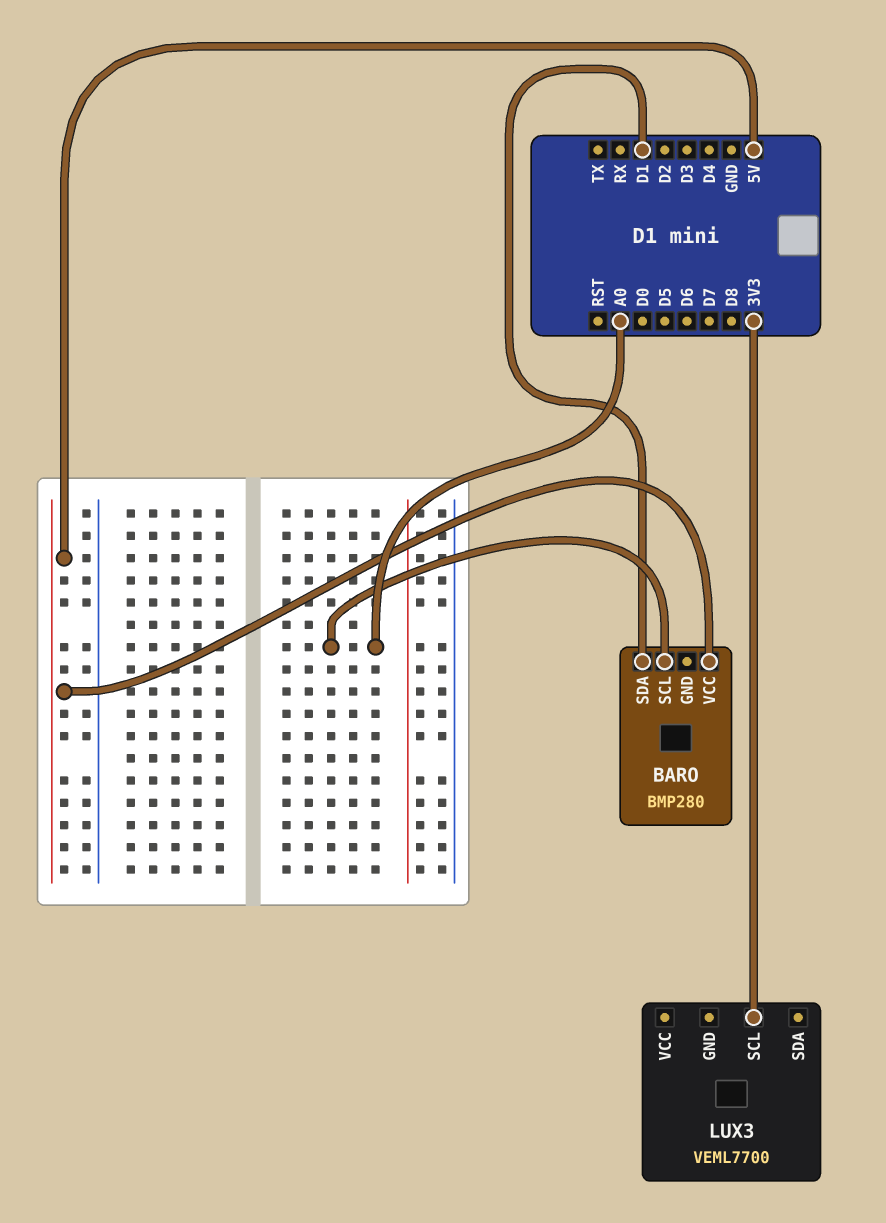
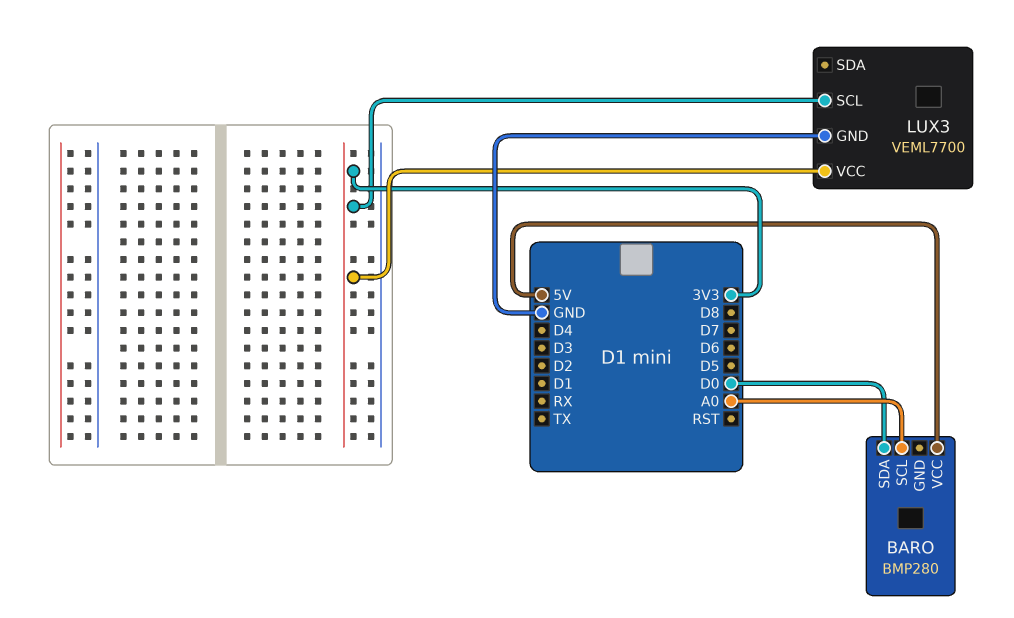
BARO pin SDA: D1 -> D0
LUX3 pin GND: none -> GND
LUX3 pin VCC: none -> 3V3

